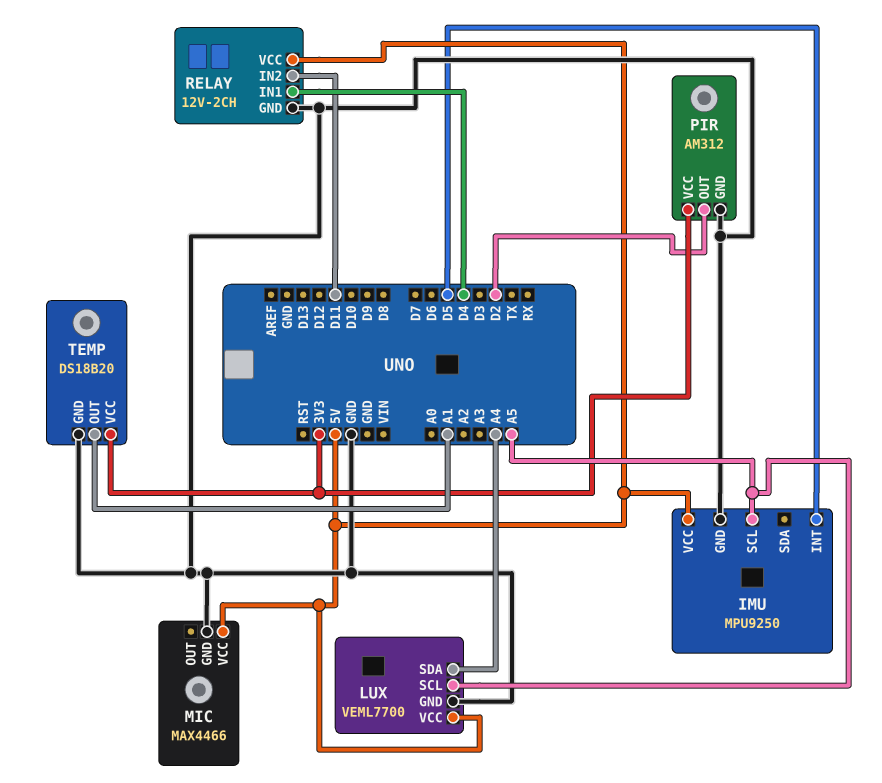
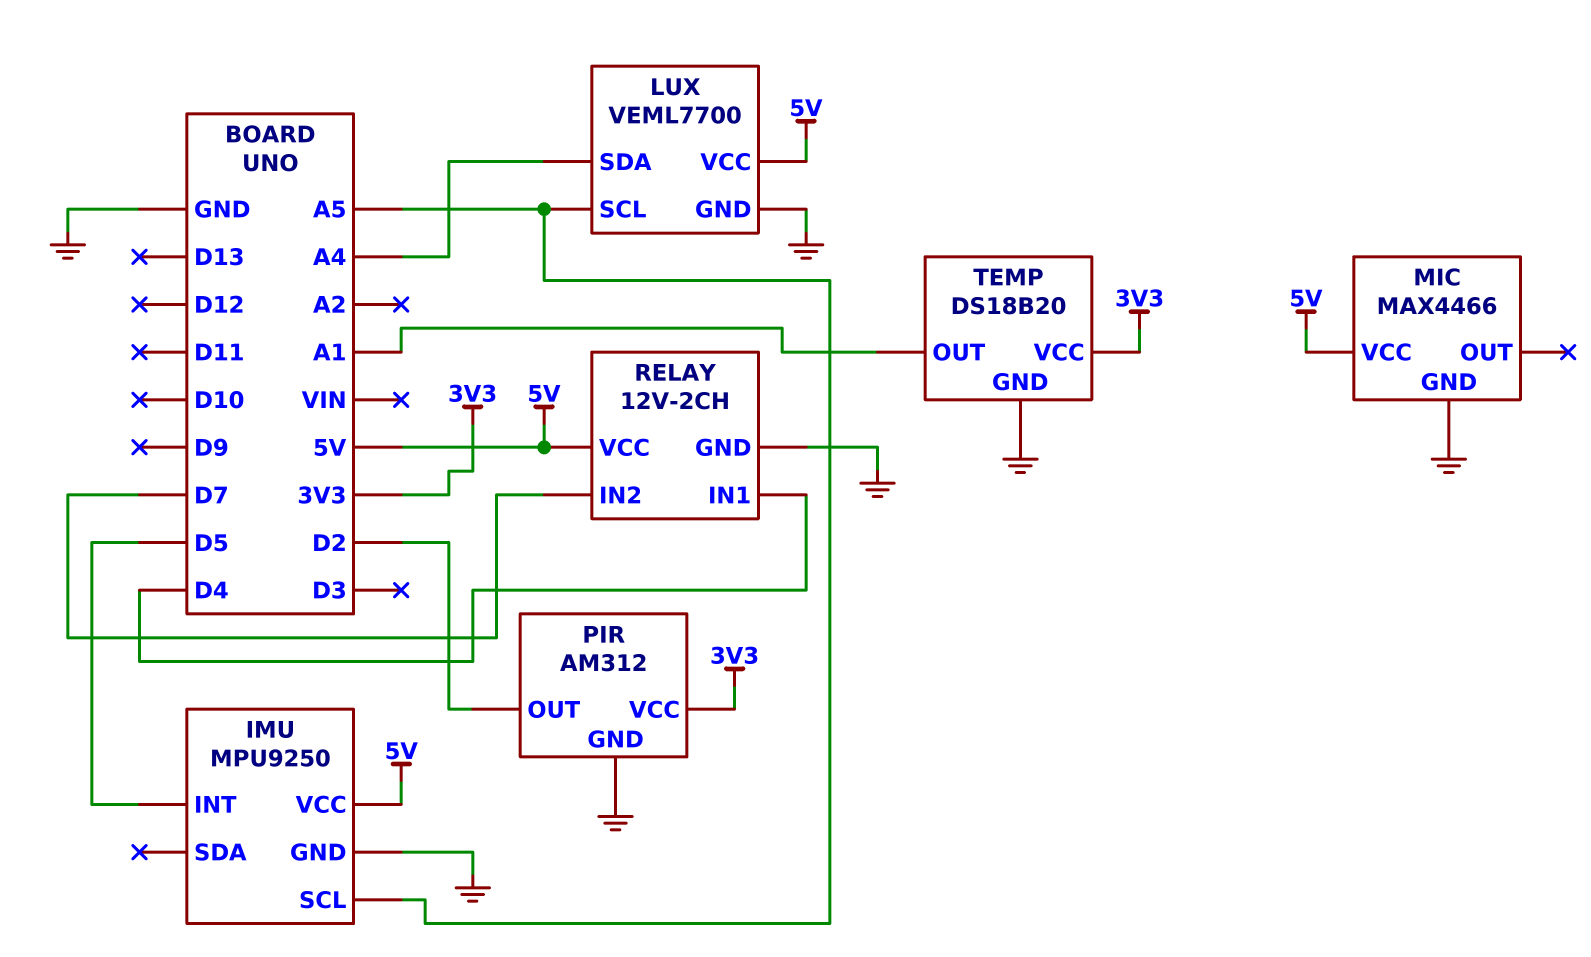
RELAY pin IN2: D11 -> D7

